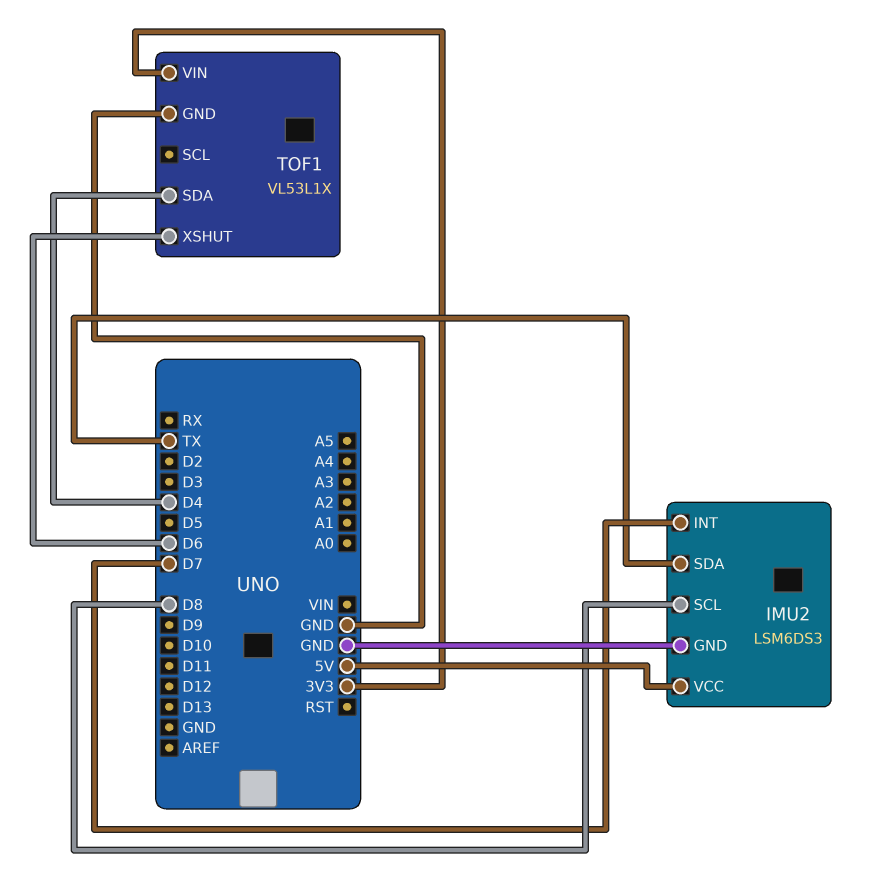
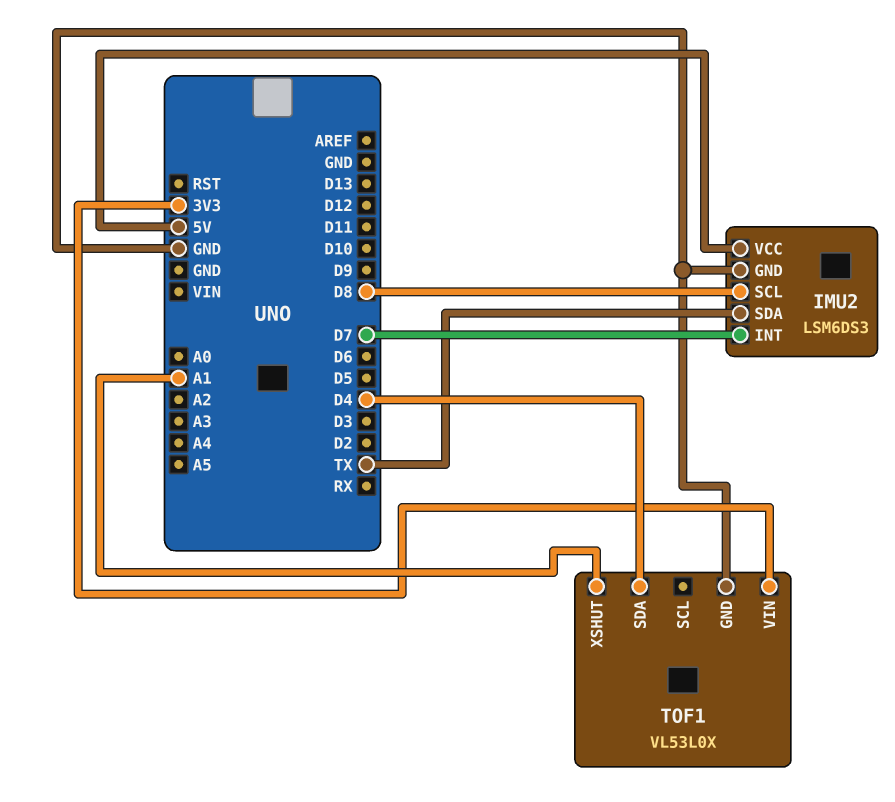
TOF1: VL53L1X -> VL53L0X
TOF1 pin XSHUT: D6 -> A1

